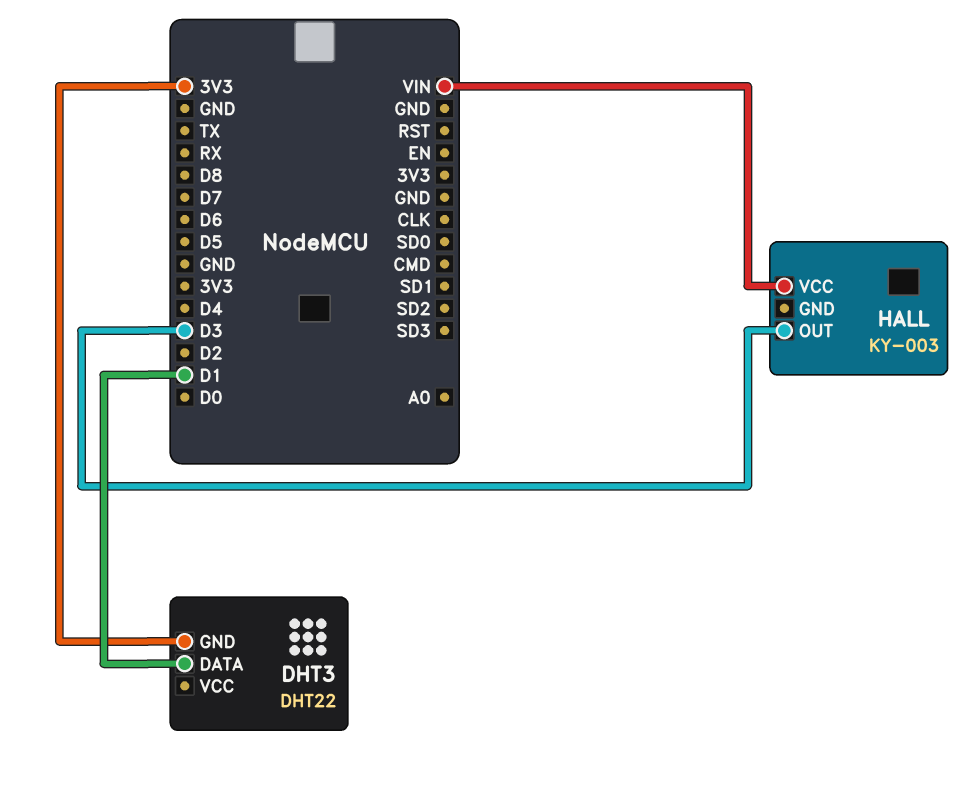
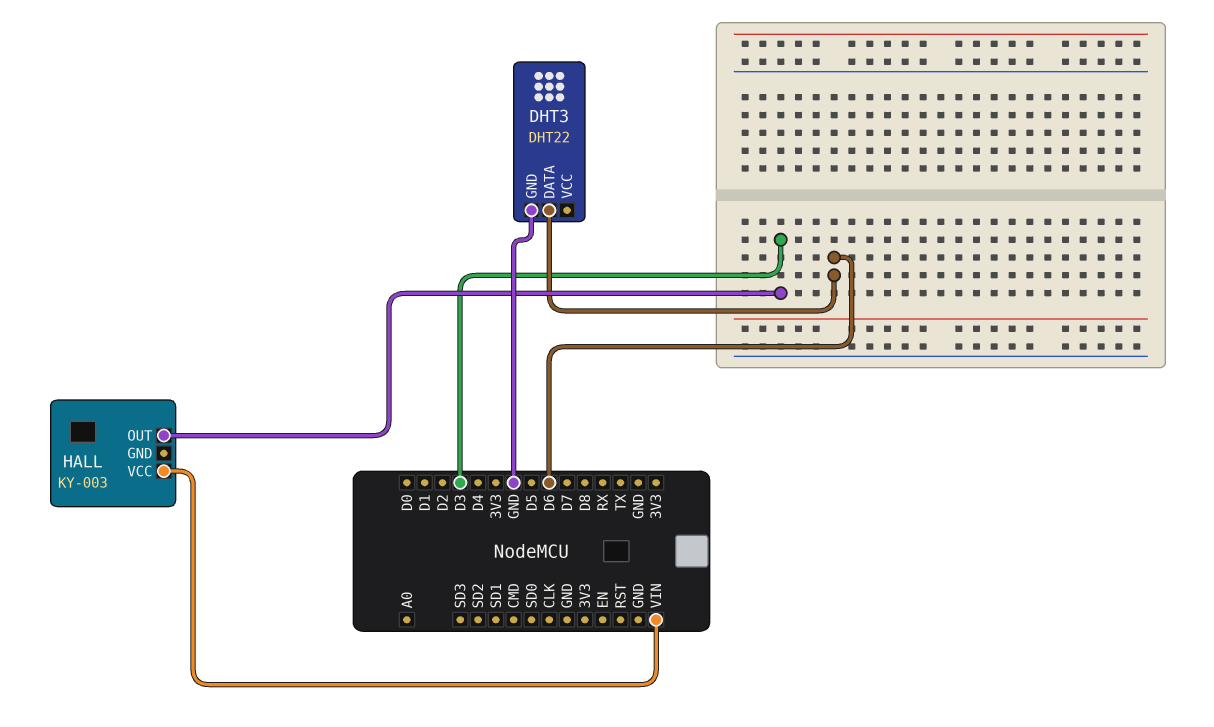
DHT3 pin DATA: D1 -> D6
DHT3 pin GND: 3V3 -> GND

